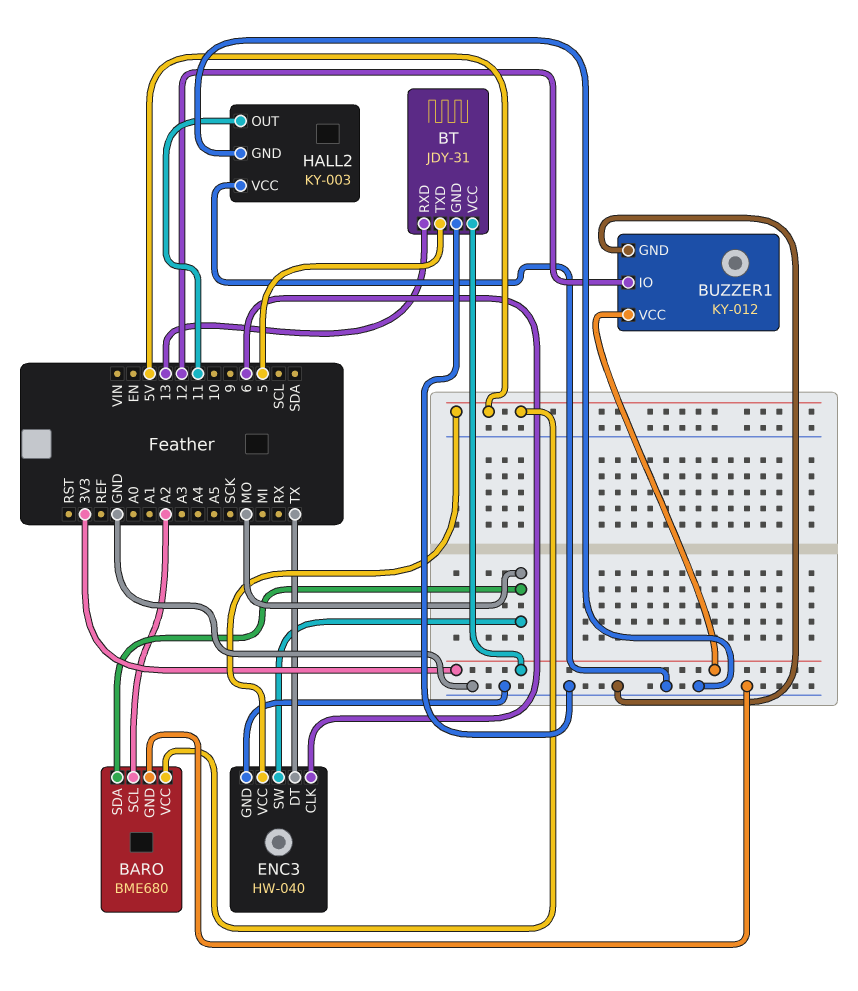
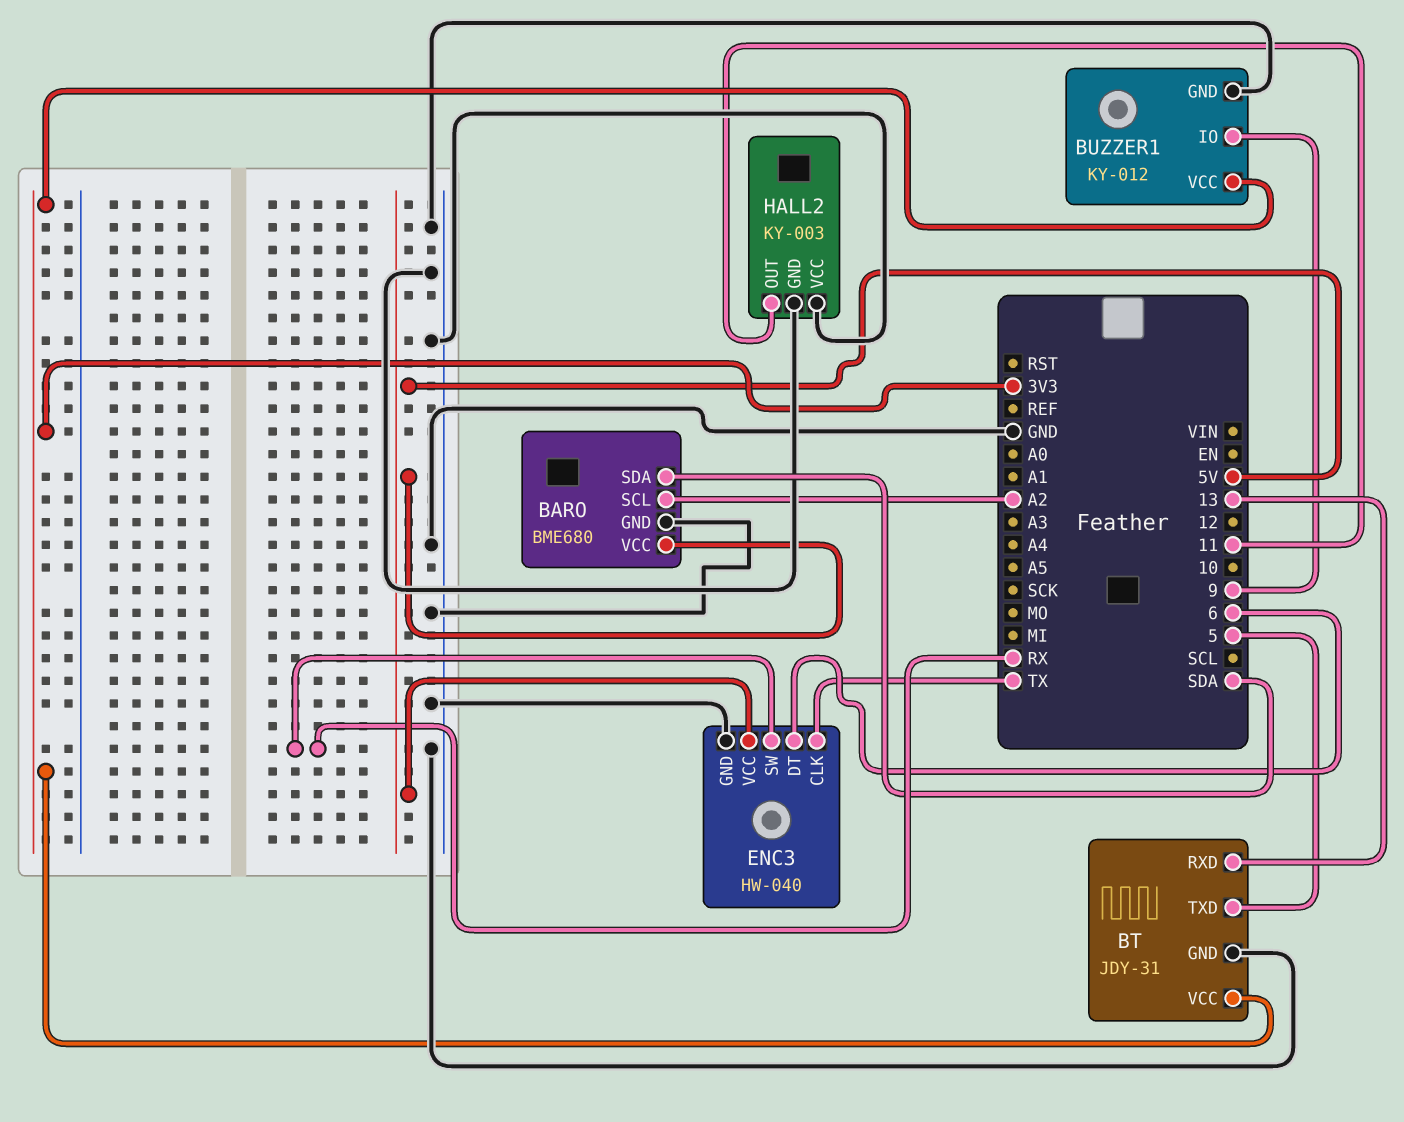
BARO pin SDA: MO -> SDA
BUZZER1 pin IO: 12 -> 9
ENC3 pin CLK: 6 -> TX
ENC3 pin DT: TX -> 6
ENC3 pin SW: MO -> RX

